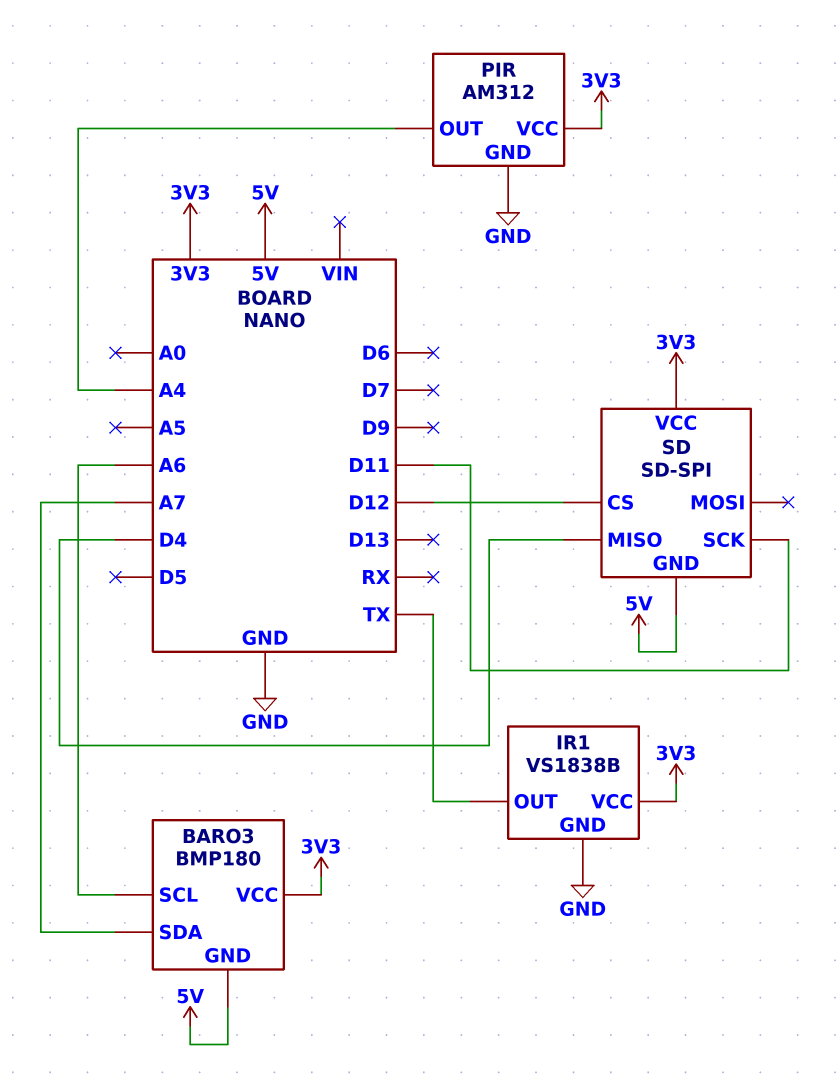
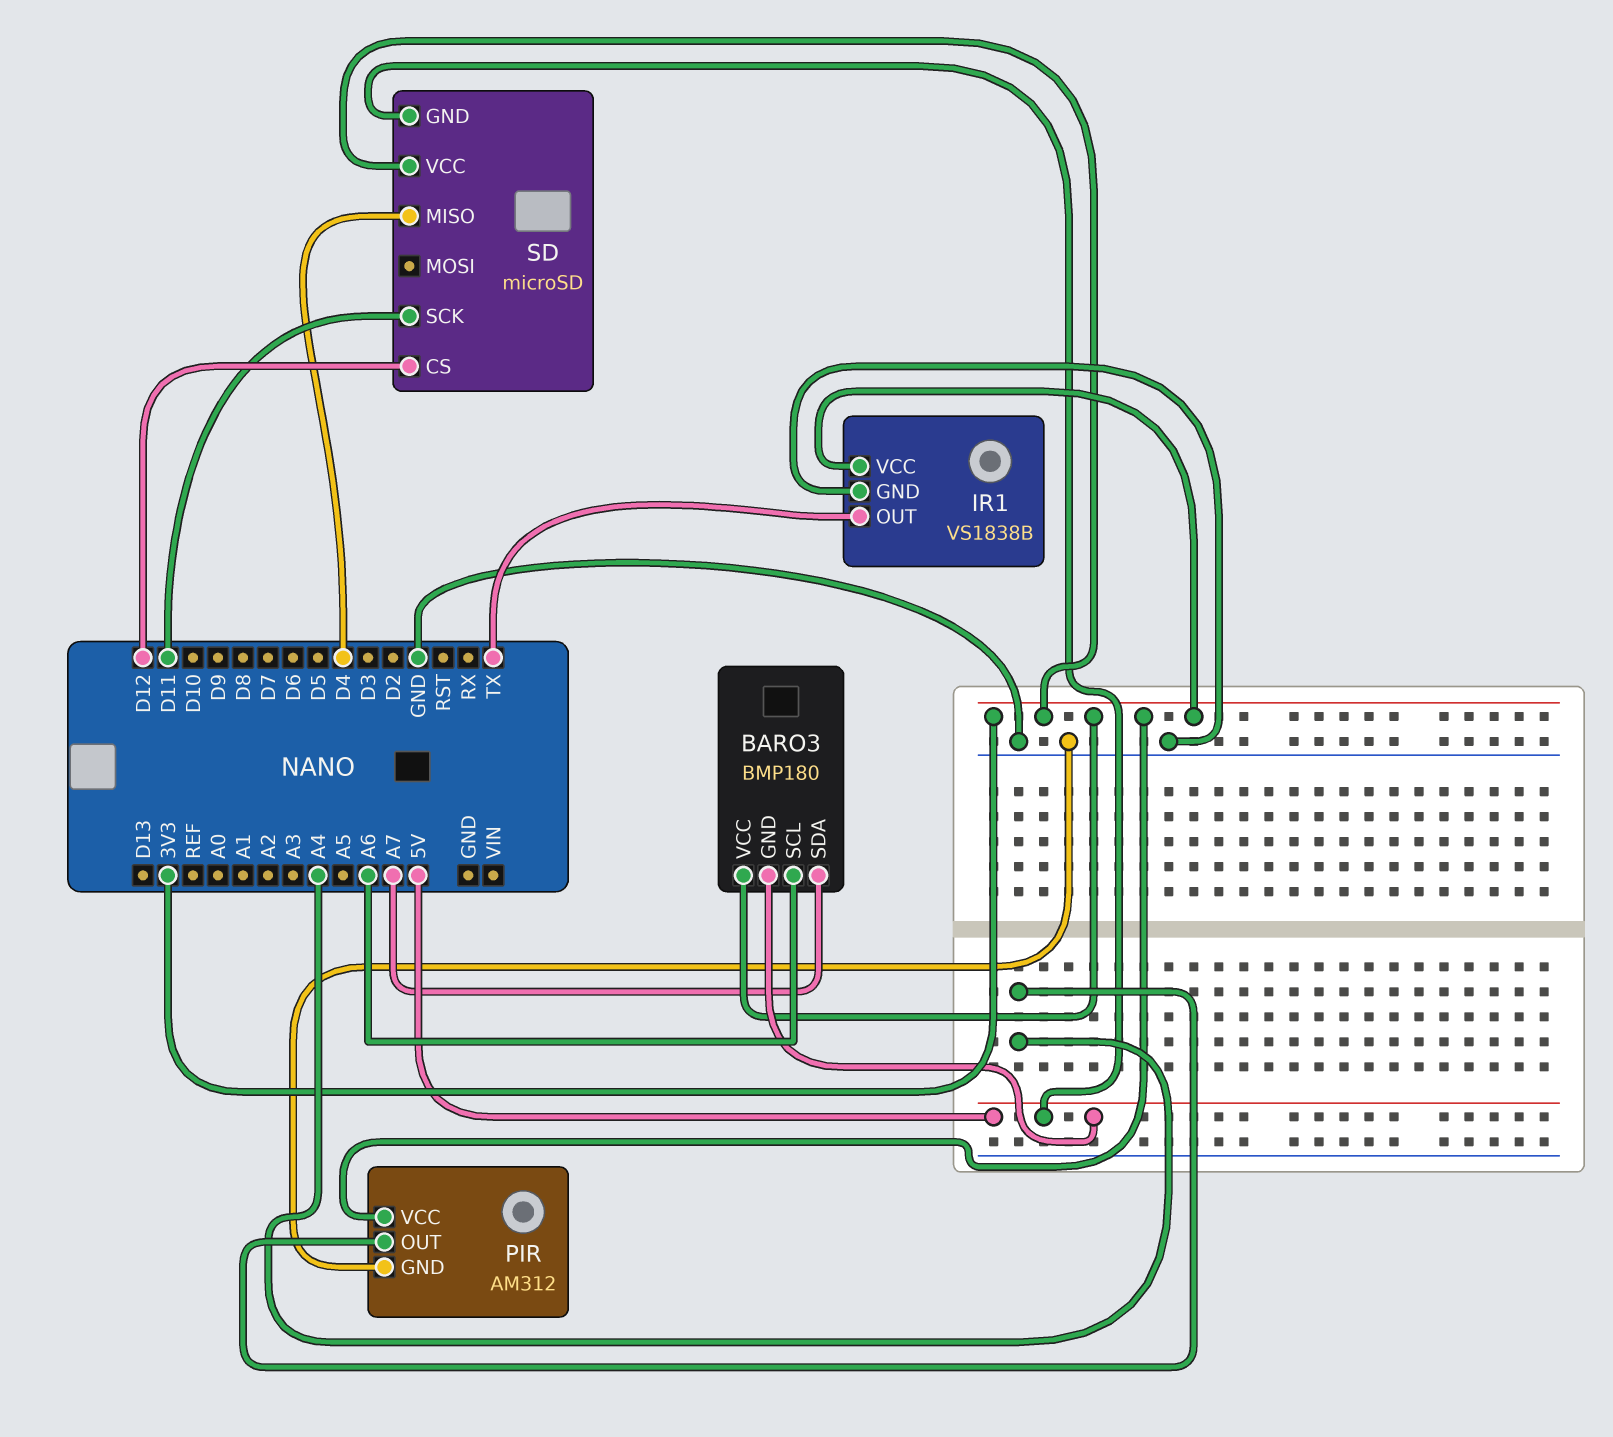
SD: SD-SPI -> microSD

